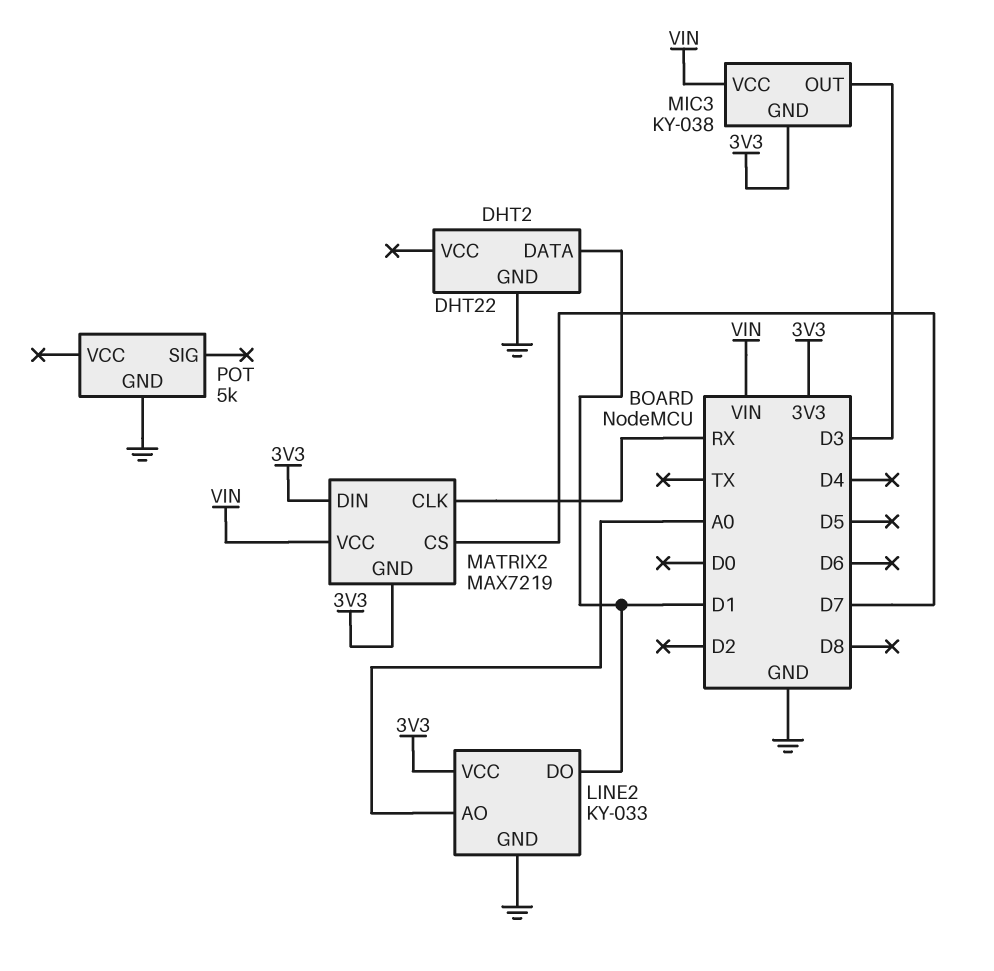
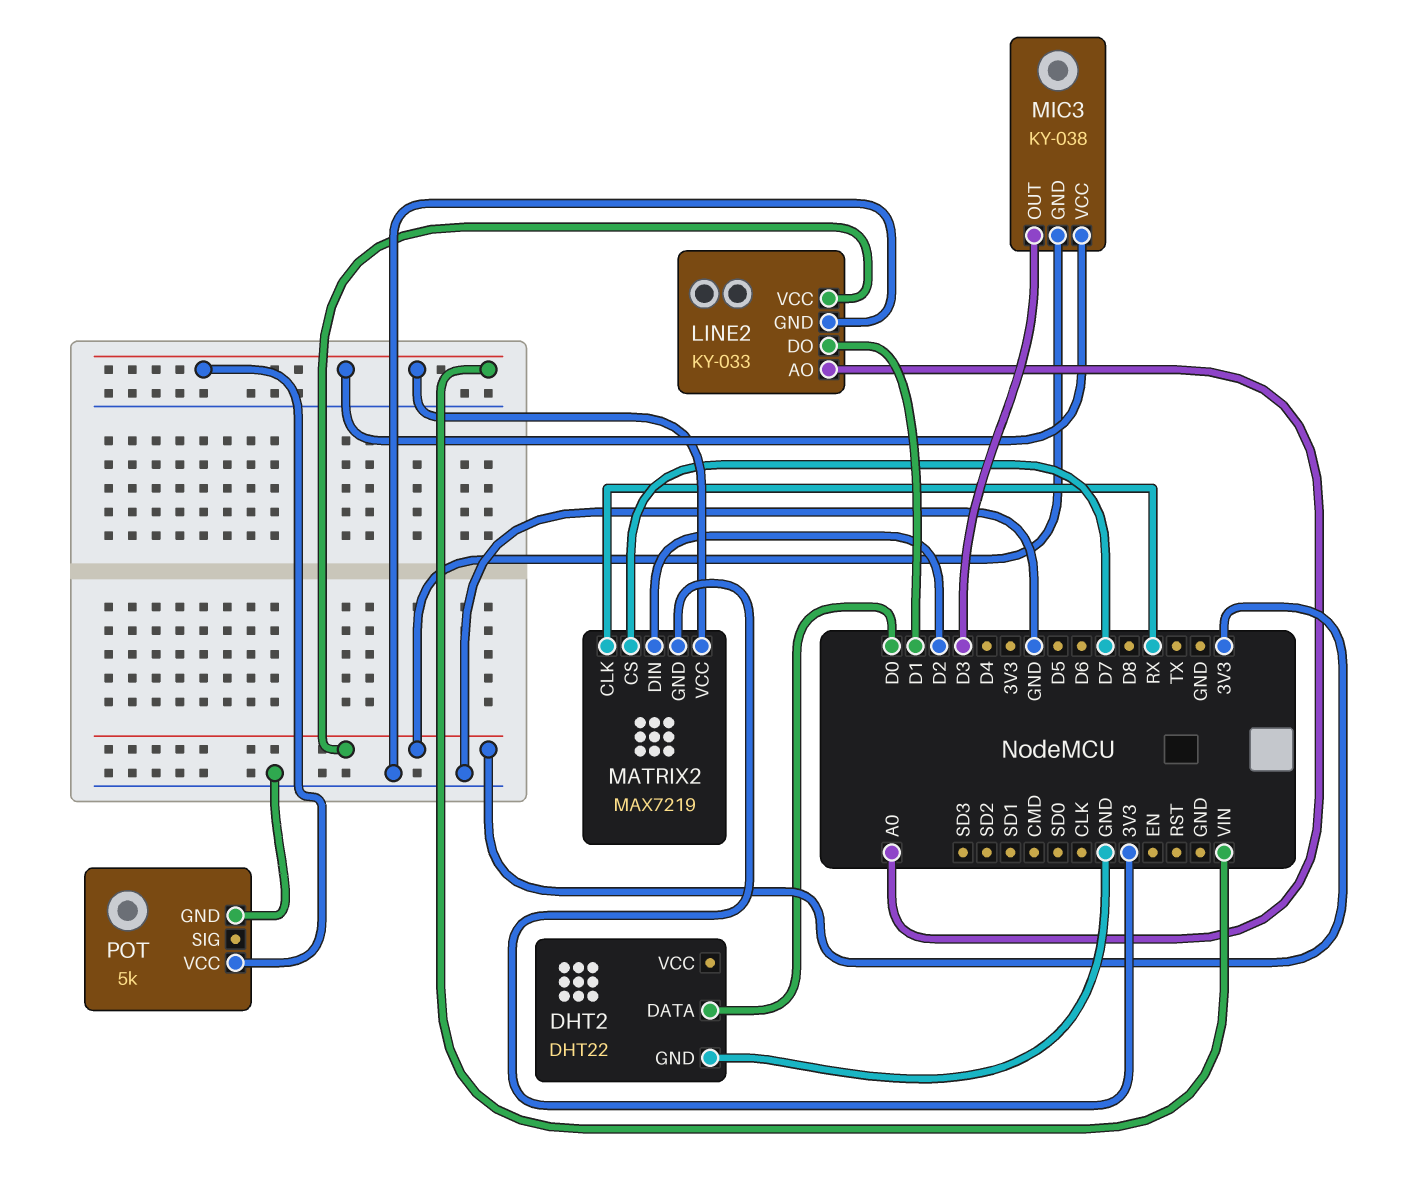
DHT2 pin DATA: D1 -> D0
MATRIX2 pin DIN: 3V3 -> D2
POT pin VCC: none -> VIN

